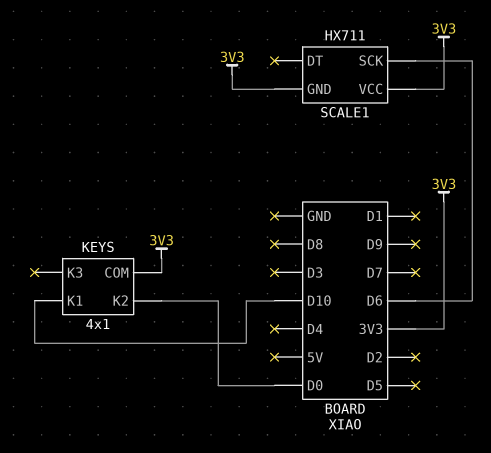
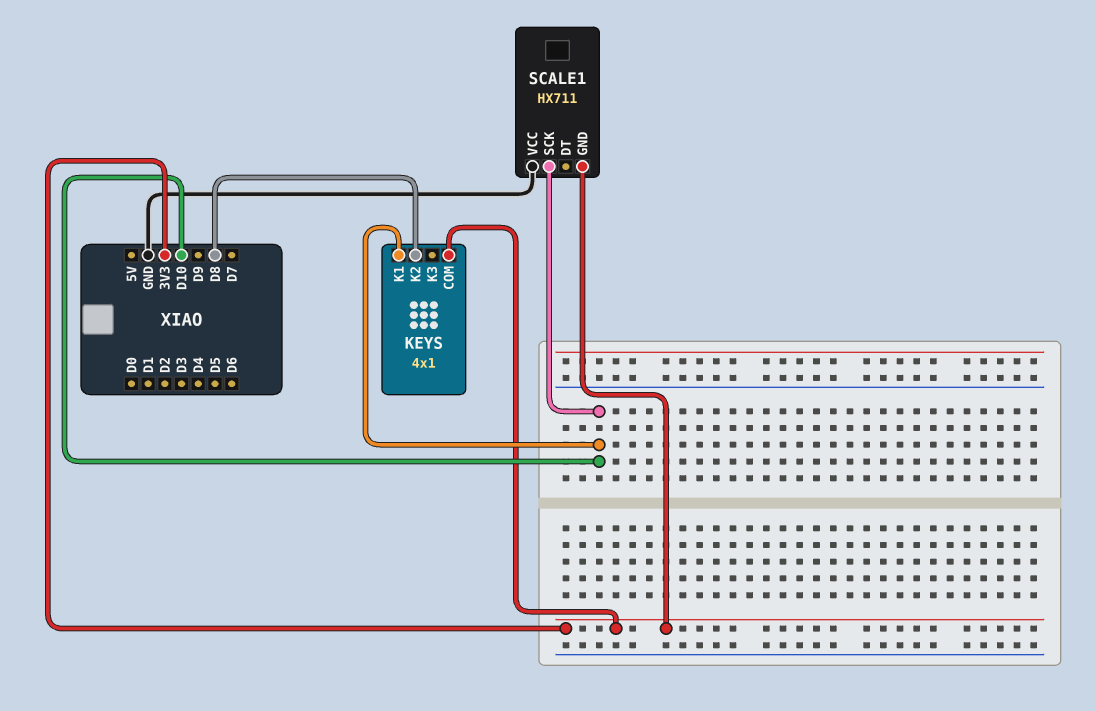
KEYS pin K2: D0 -> D8
SCALE1 pin SCK: D6 -> D10
SCALE1 pin VCC: 3V3 -> GND

